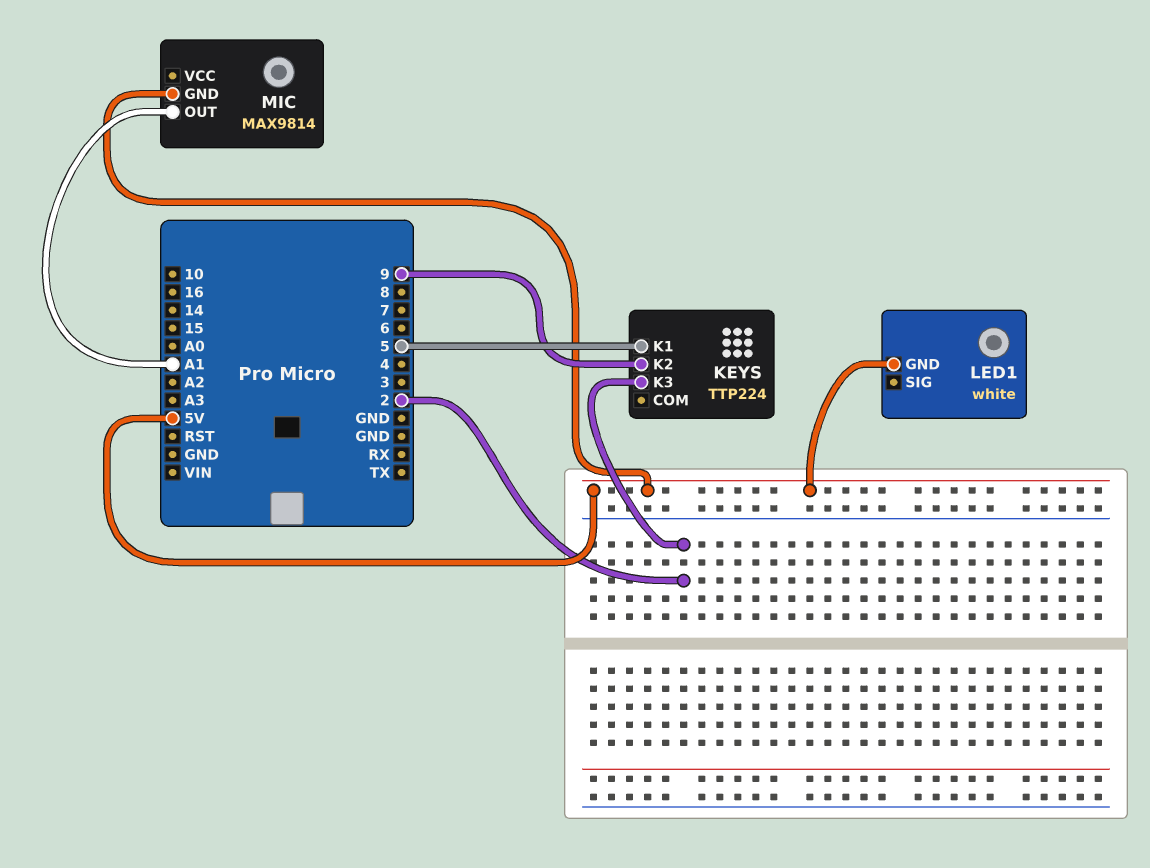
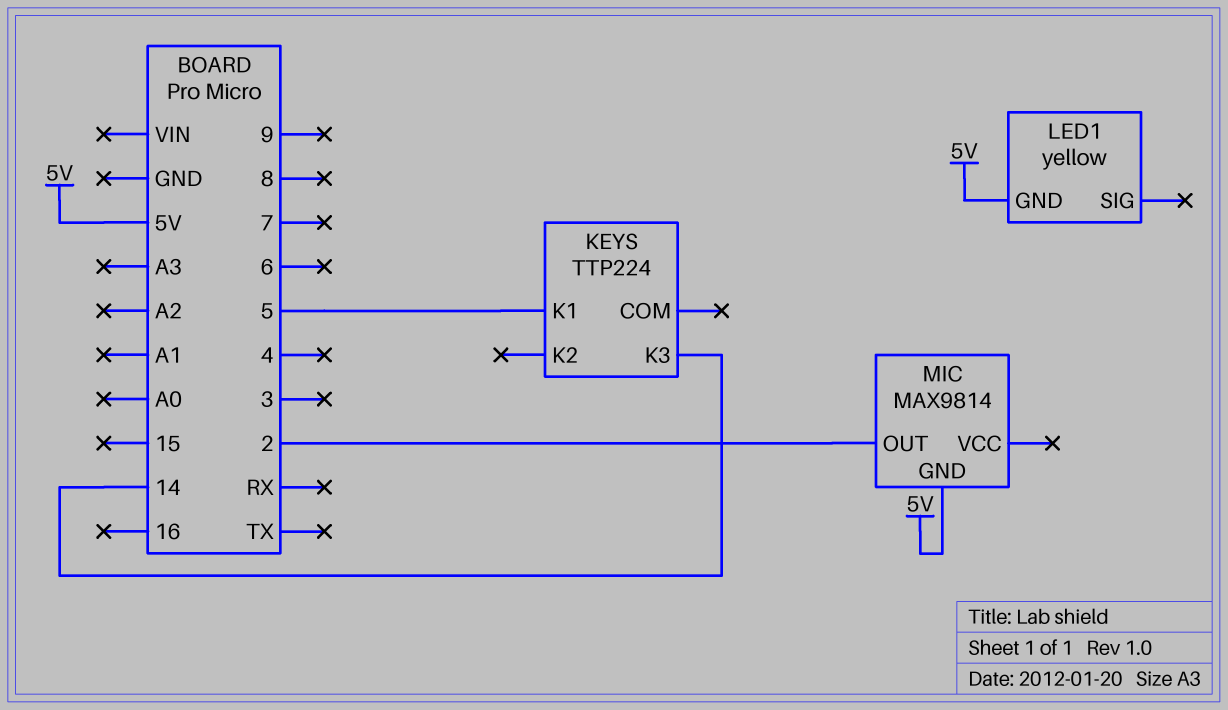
KEYS pin K2: 9 -> none
KEYS pin K3: 2 -> 14
LED1: white -> yellow
MIC pin OUT: A1 -> 2

